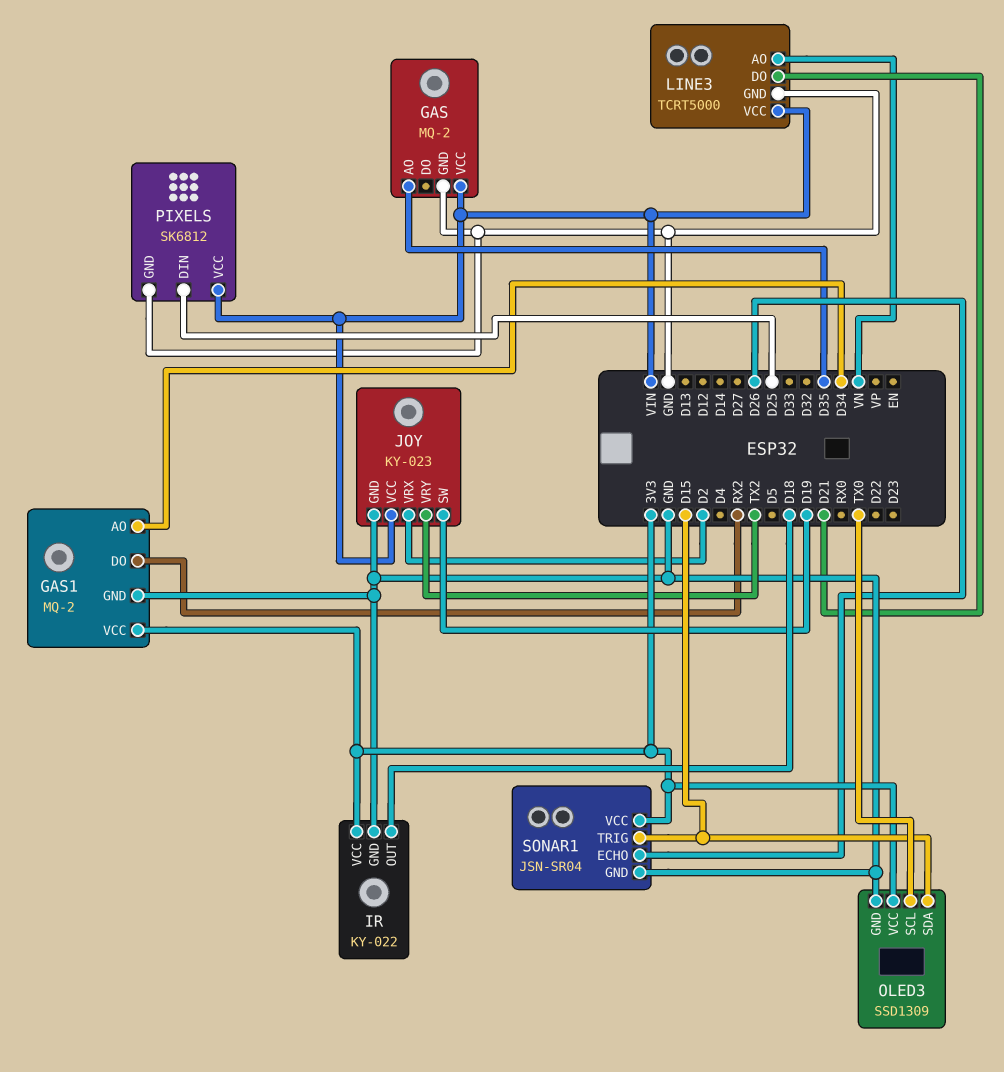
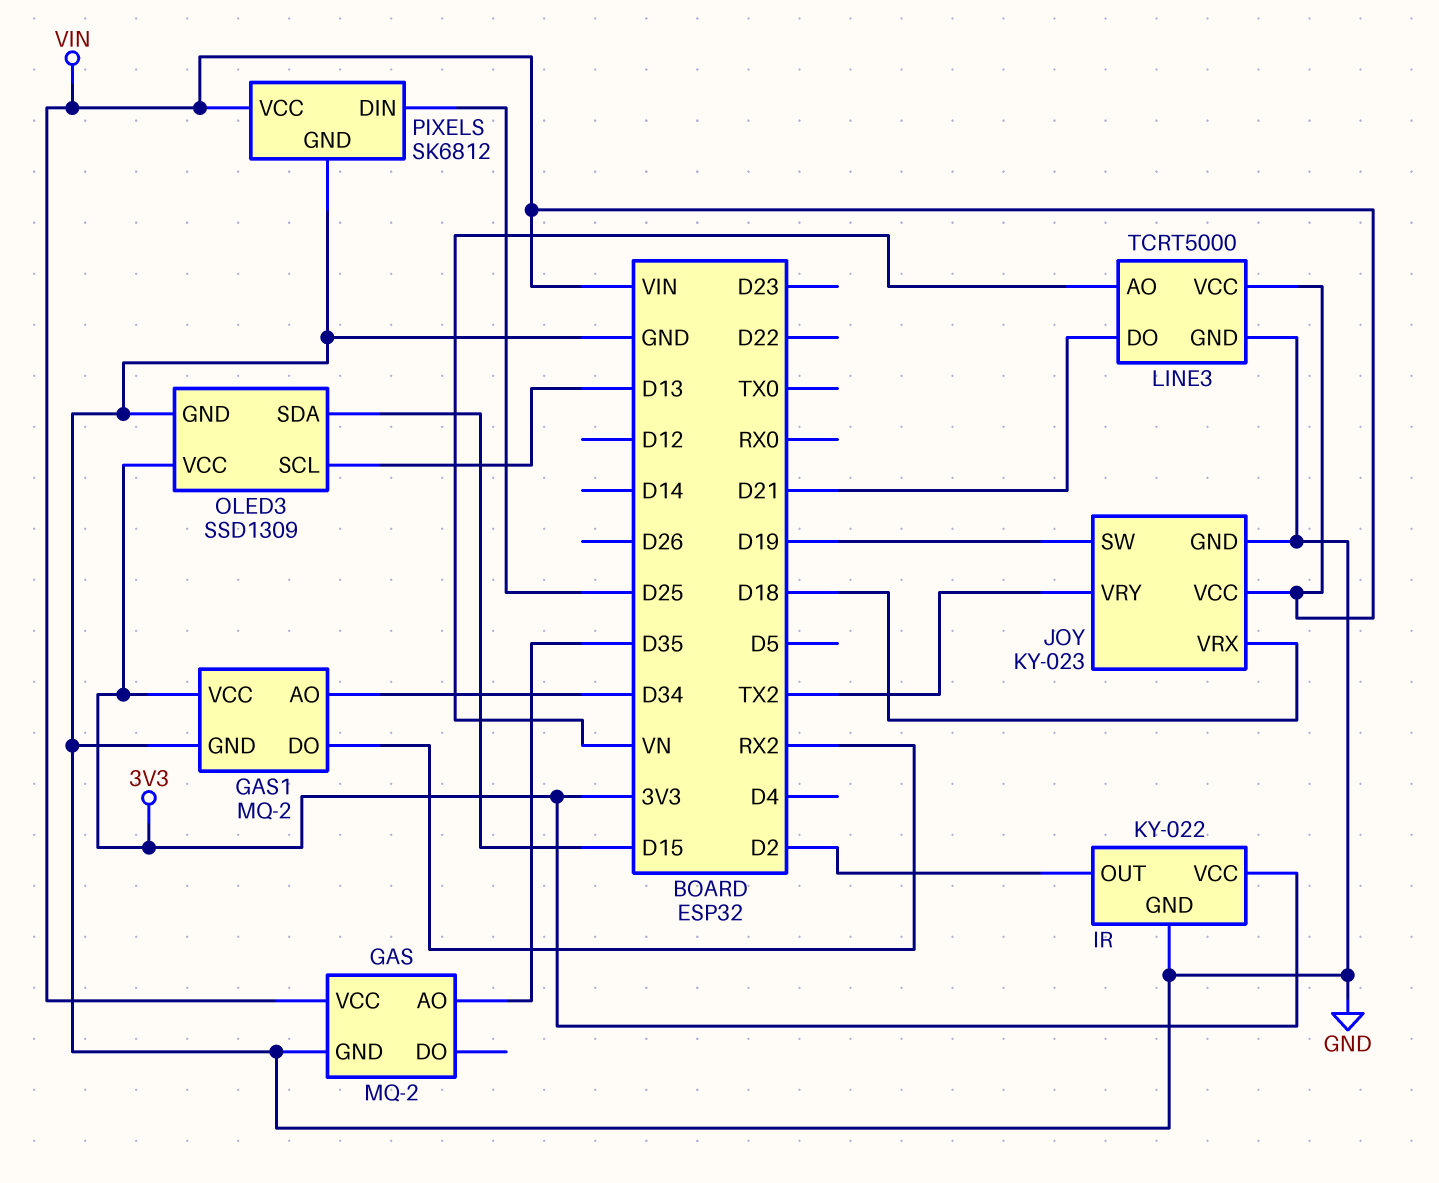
IR pin OUT: D18 -> D2
JOY pin VRX: D2 -> D18
OLED3 pin SCL: TX0 -> D13
SONAR1: JSN-SR04 -> none
SONAR1 pin ECHO: D26 -> none
SONAR1 pin GND: GND -> none
SONAR1 pin TRIG: D15 -> none
SONAR1 pin VCC: 3V3 -> none

